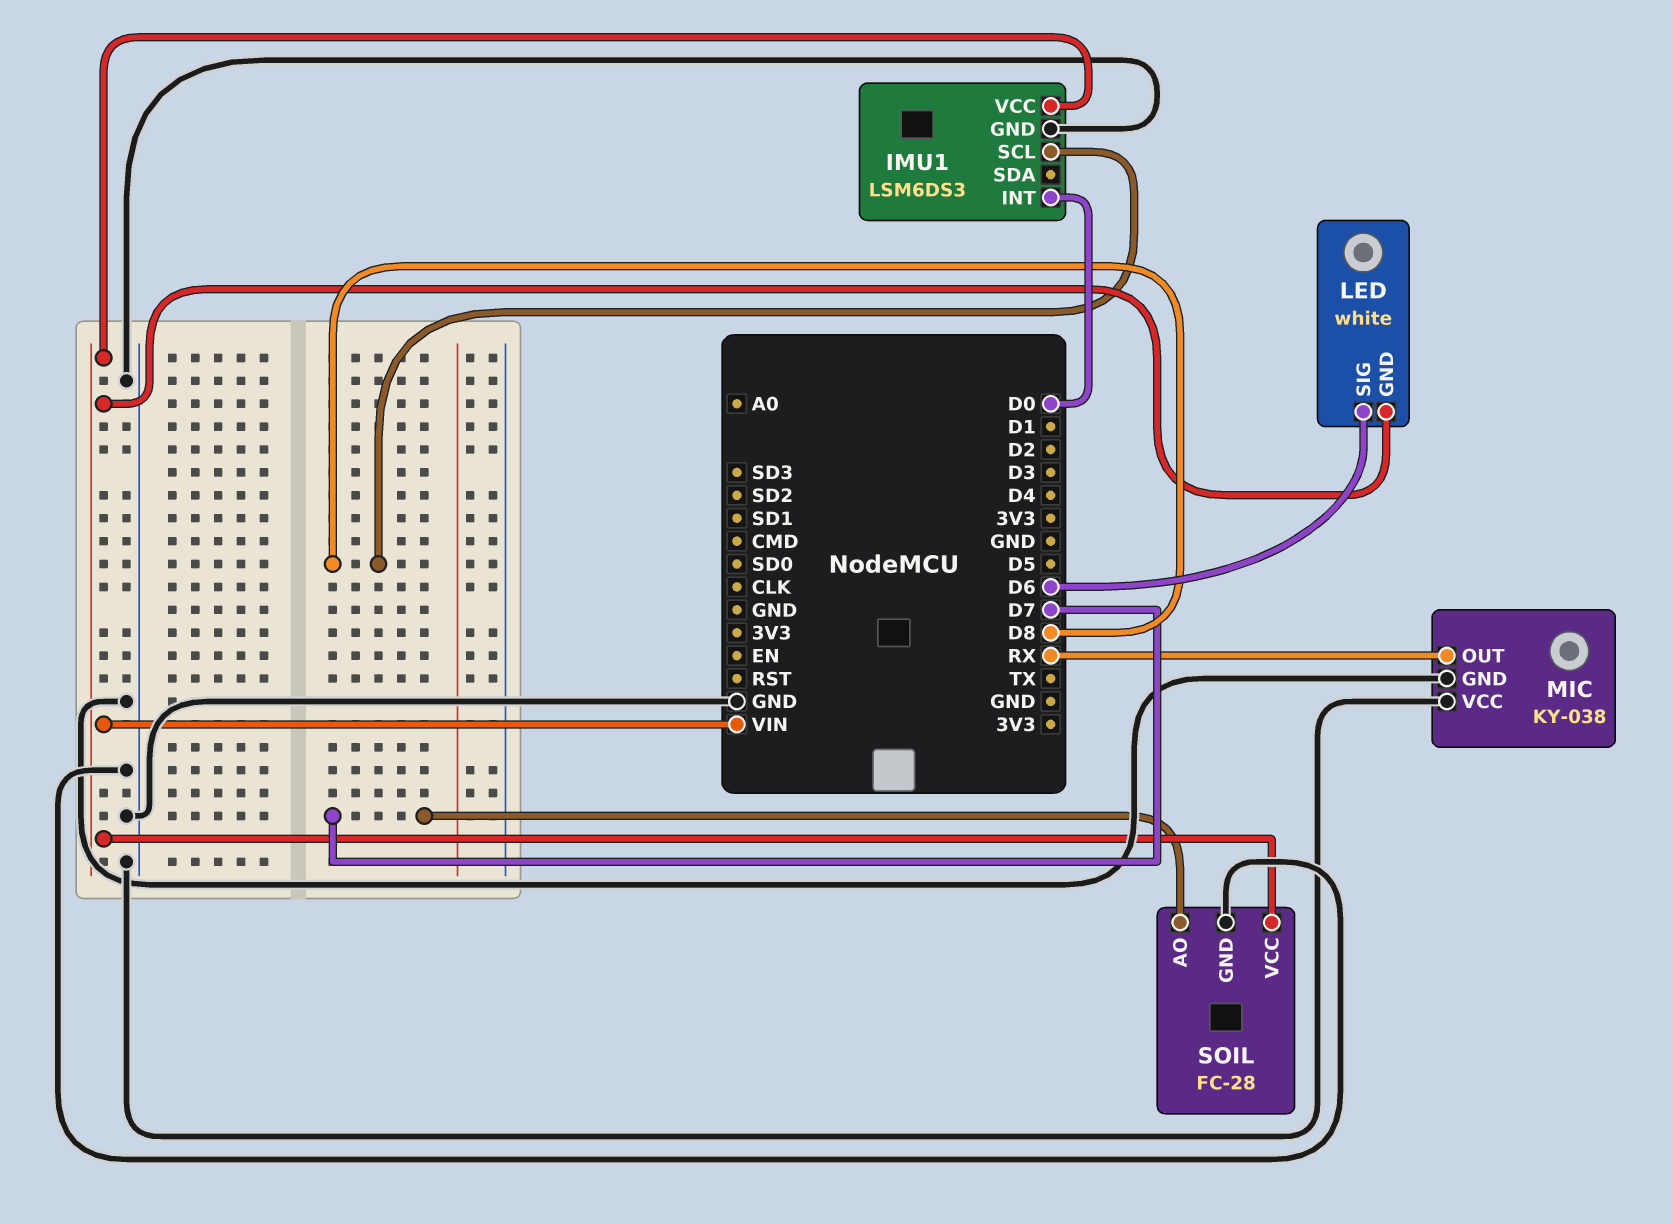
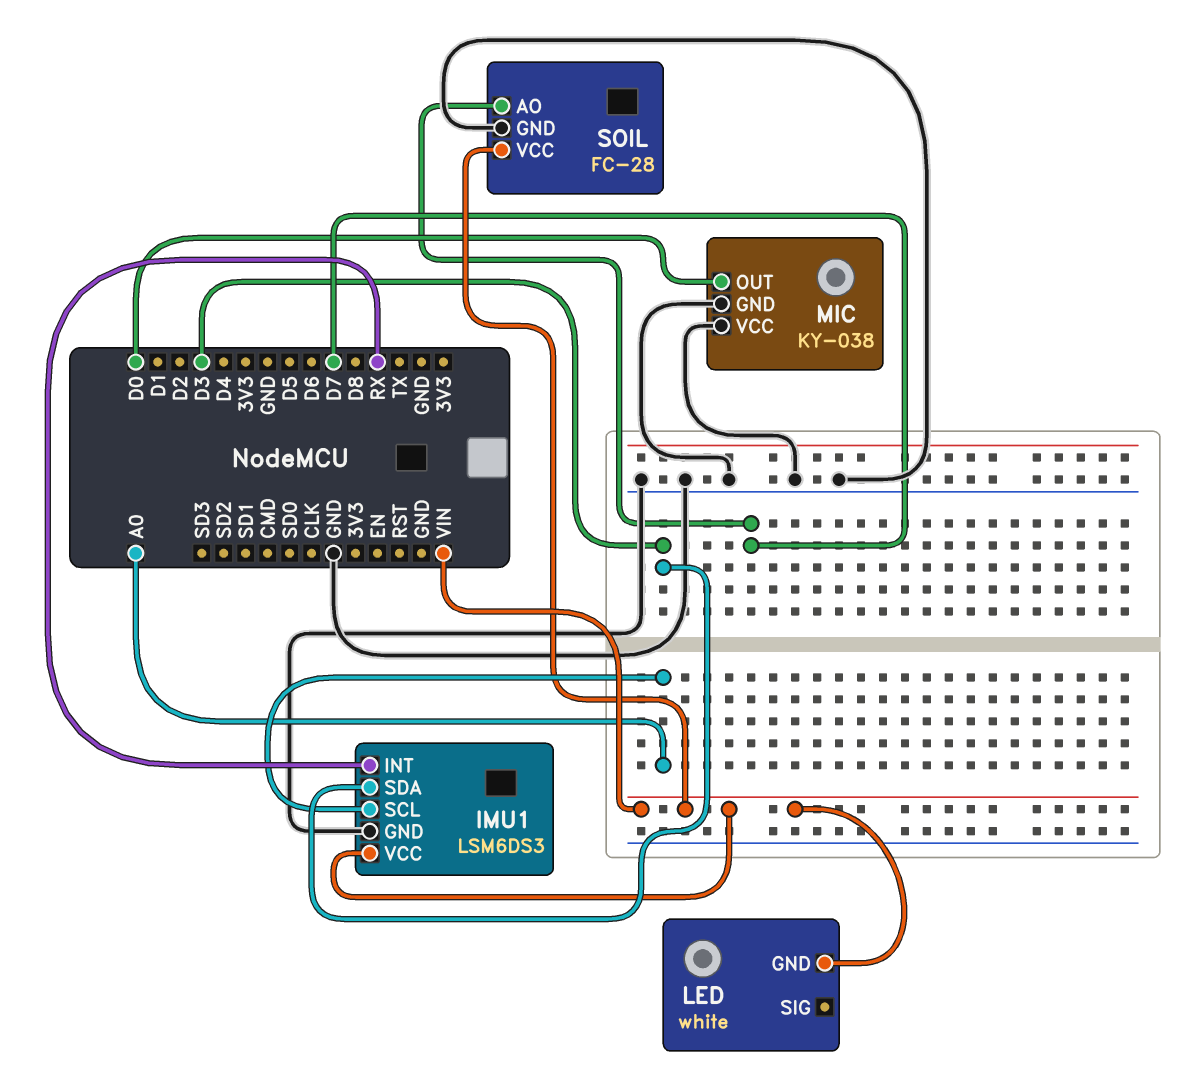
IMU1 pin INT: D0 -> RX
IMU1 pin SCL: D8 -> A0
IMU1 pin SDA: none -> D3
LED pin SIG: D6 -> none
MIC pin OUT: RX -> D0

